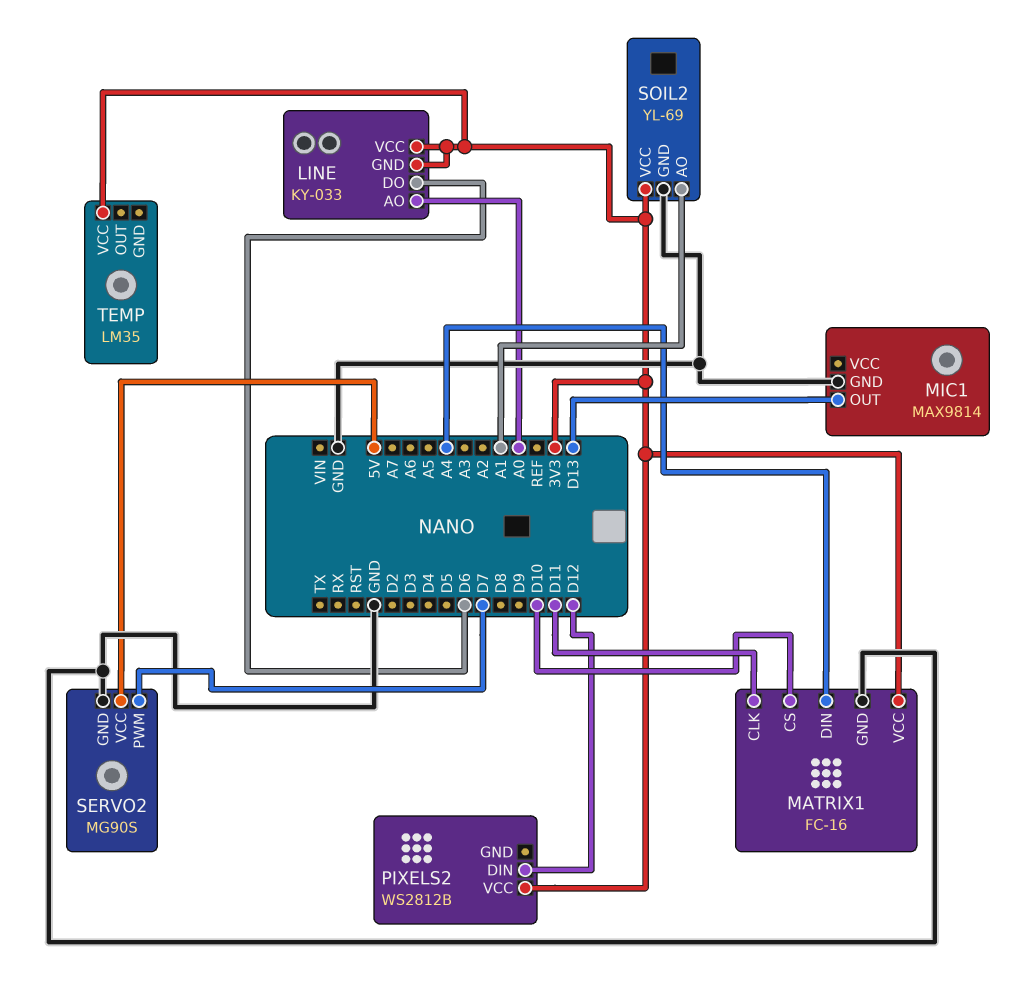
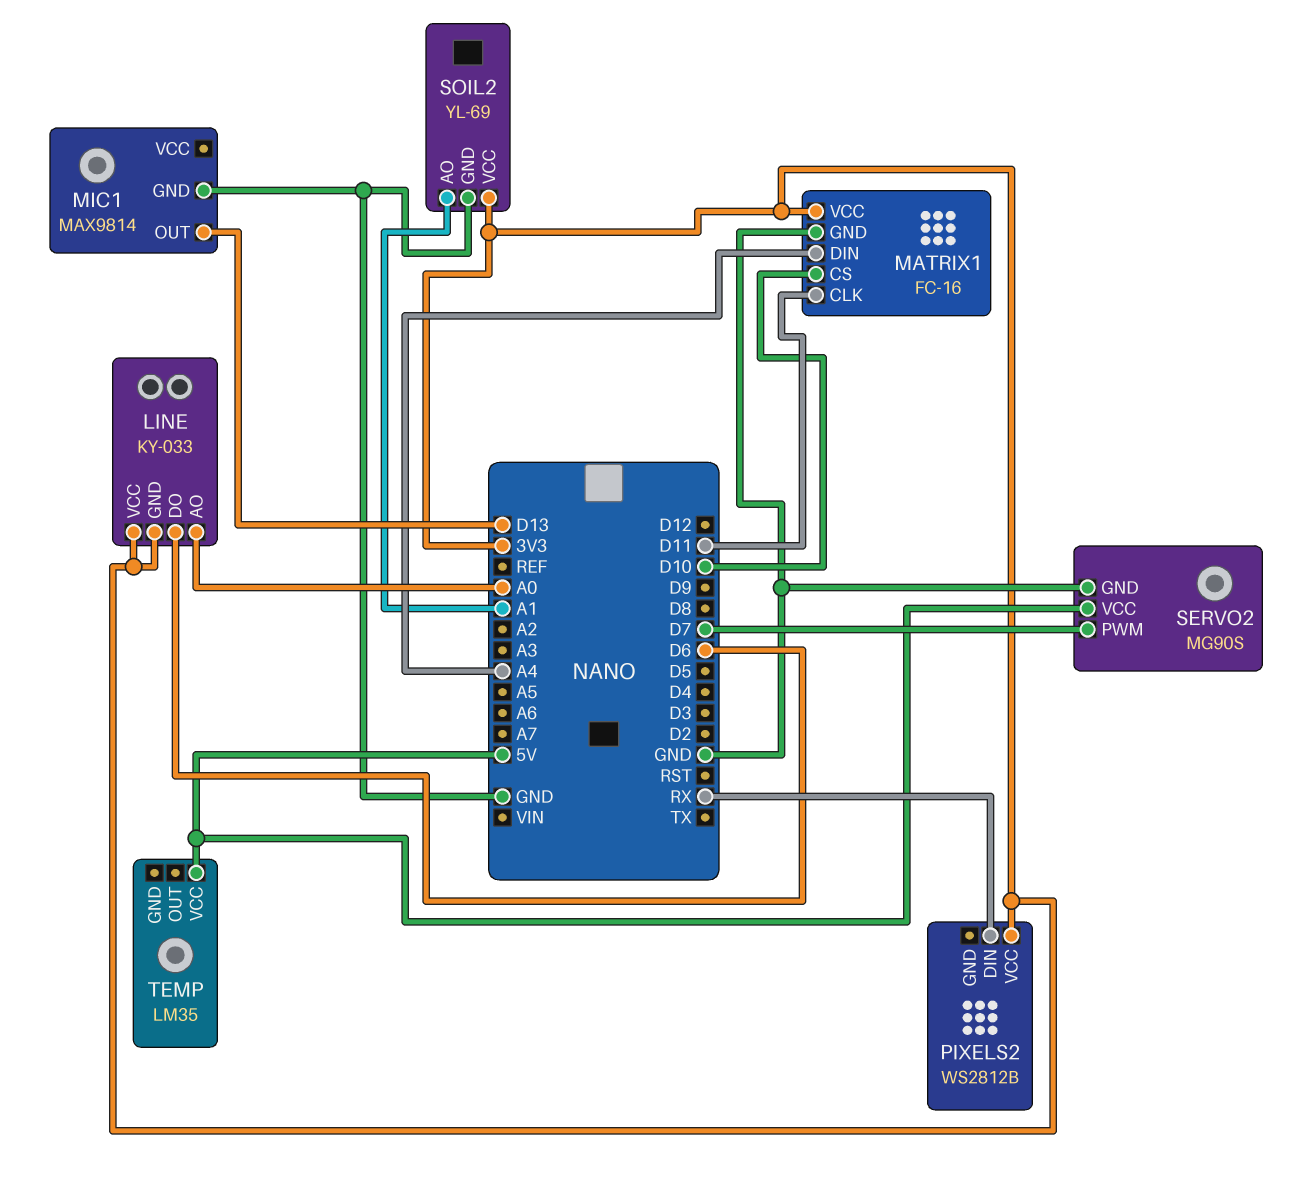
PIXELS2 pin DIN: D12 -> RX
TEMP pin VCC: 3V3 -> 5V

